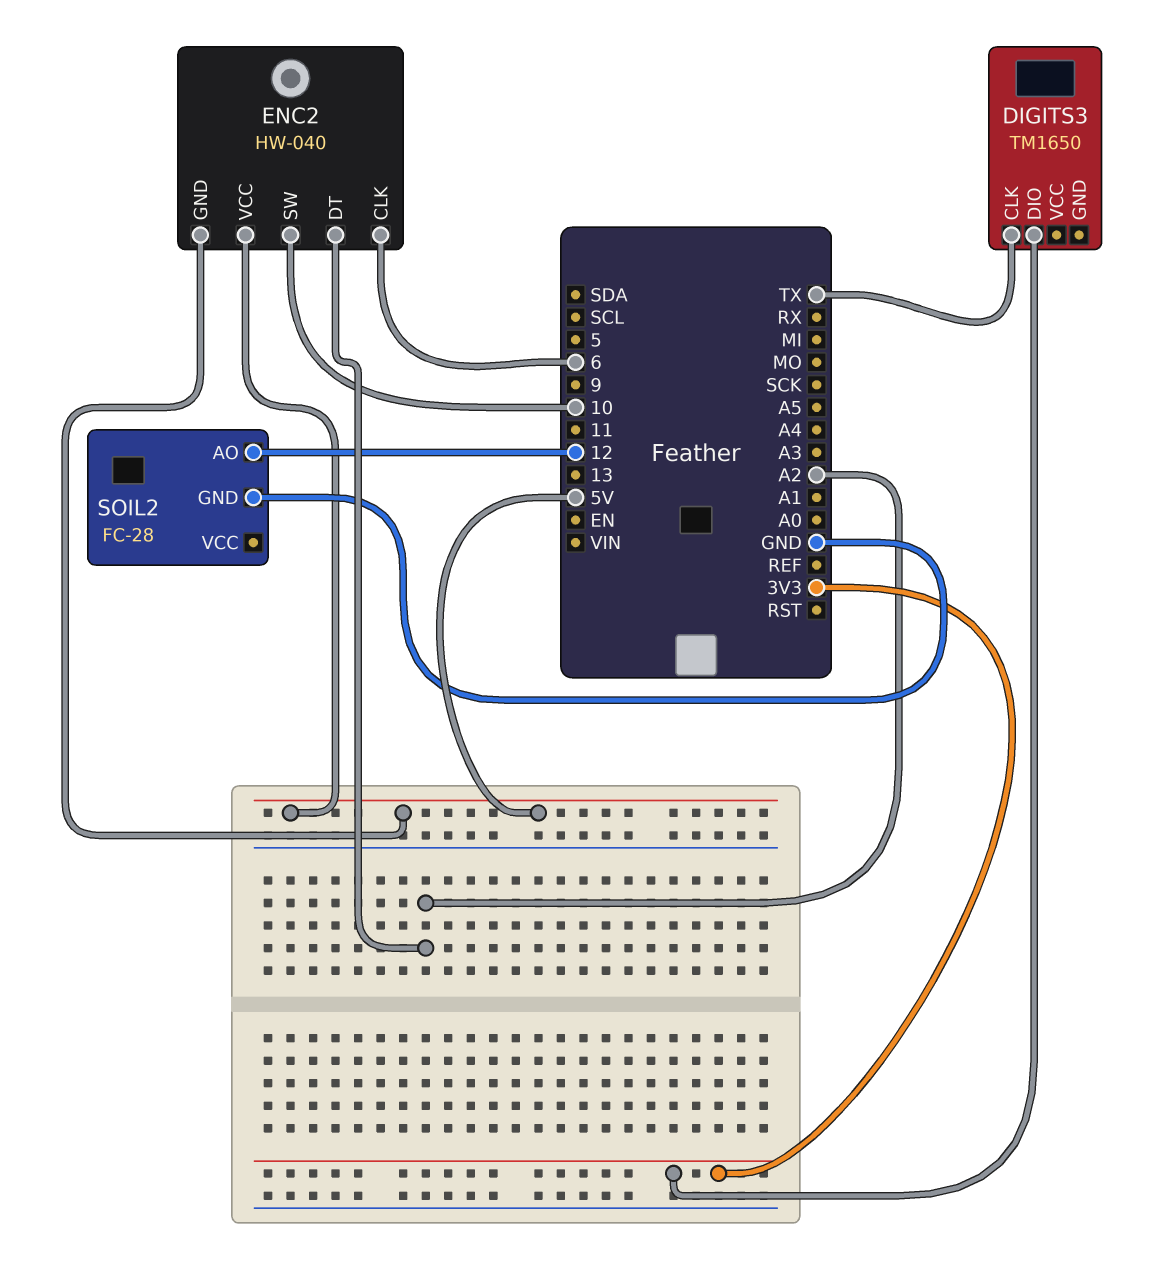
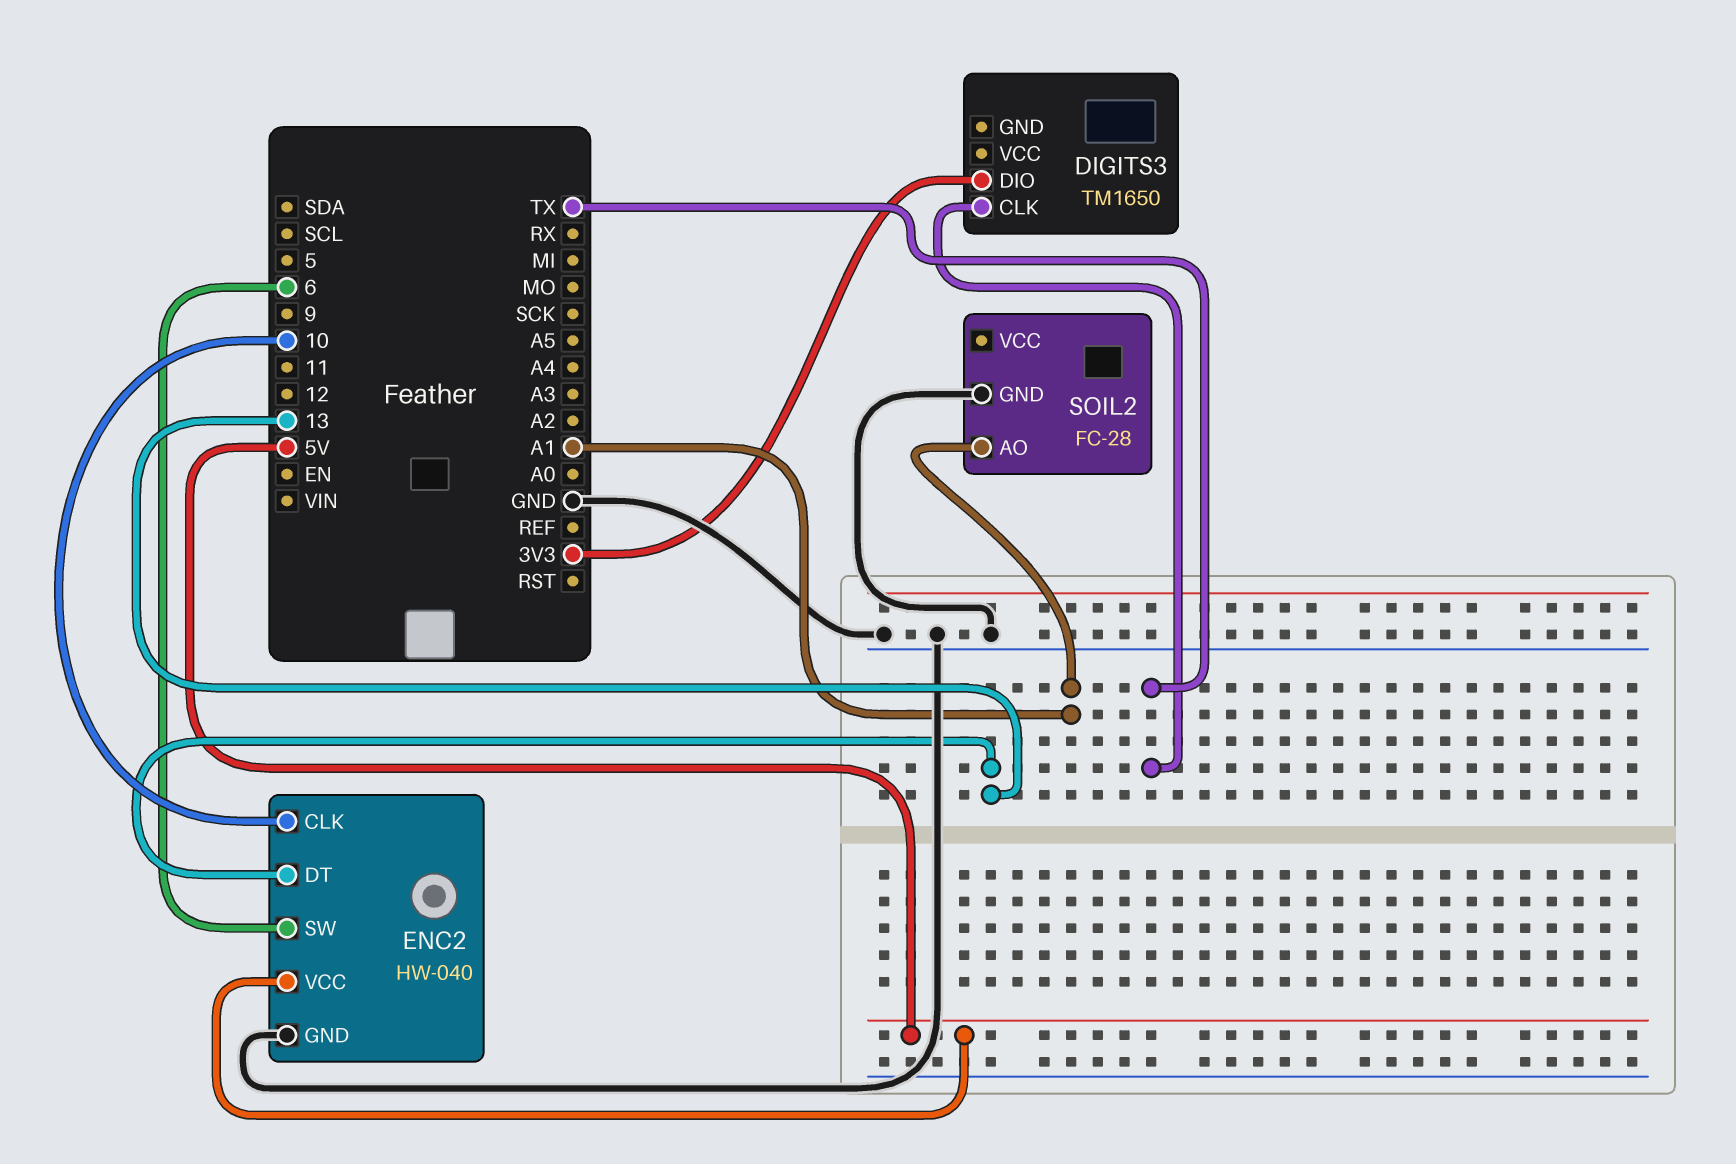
ENC2 pin CLK: 6 -> 10
ENC2 pin DT: A2 -> 13
ENC2 pin GND: 5V -> GND
ENC2 pin SW: 10 -> 6
SOIL2 pin AO: 12 -> A1

